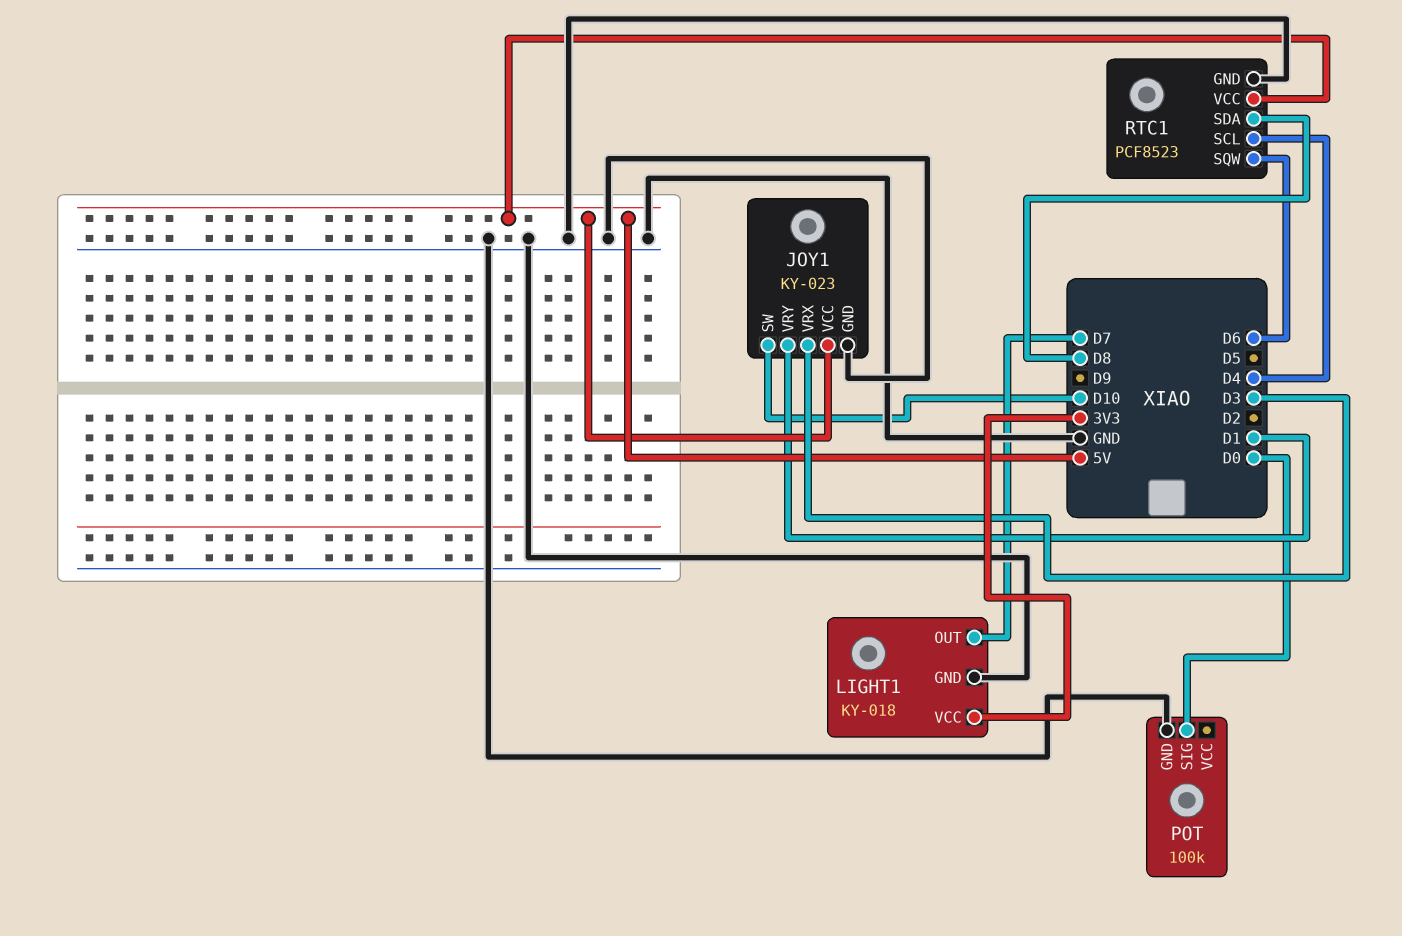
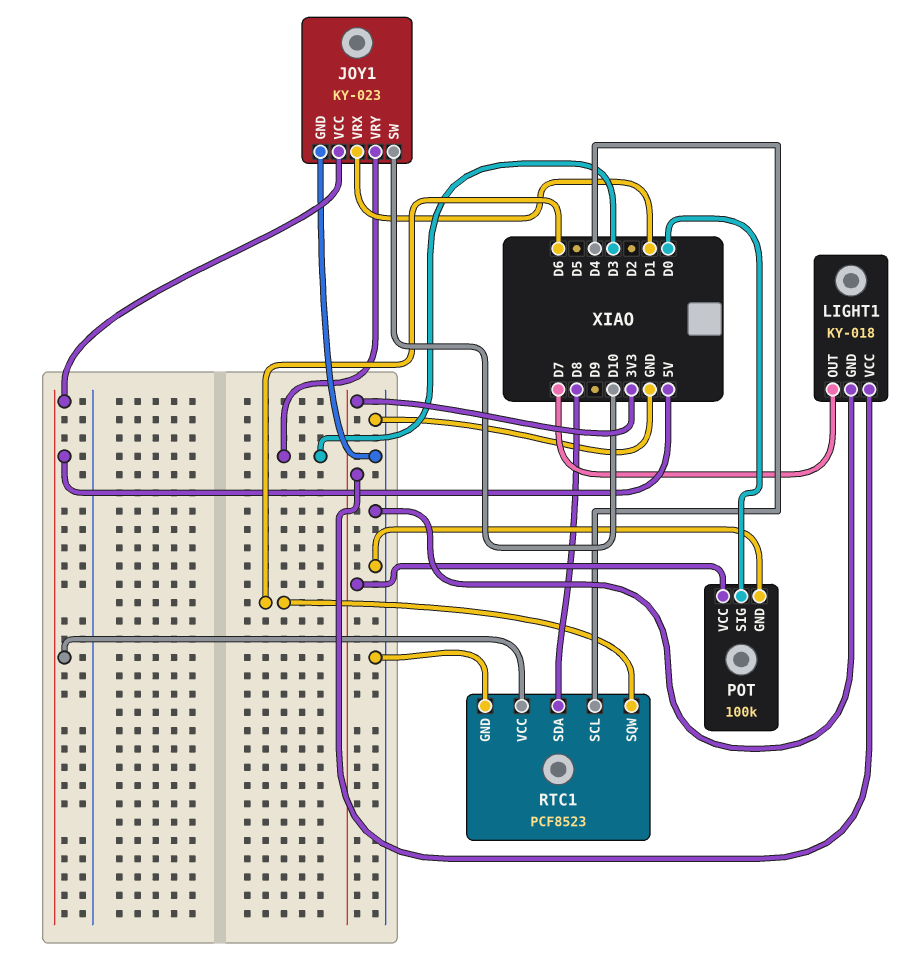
JOY1 pin VRX: D3 -> D1
JOY1 pin VRY: D1 -> D3
POT pin VCC: none -> 3V3

